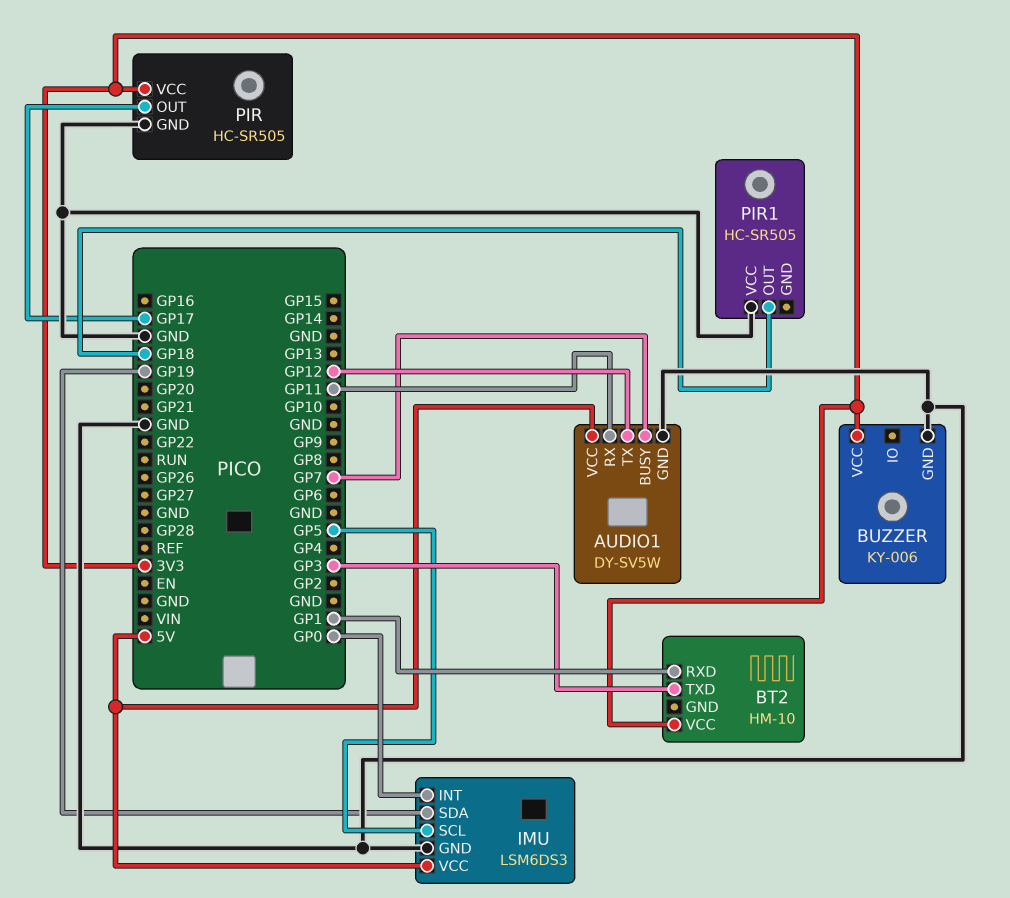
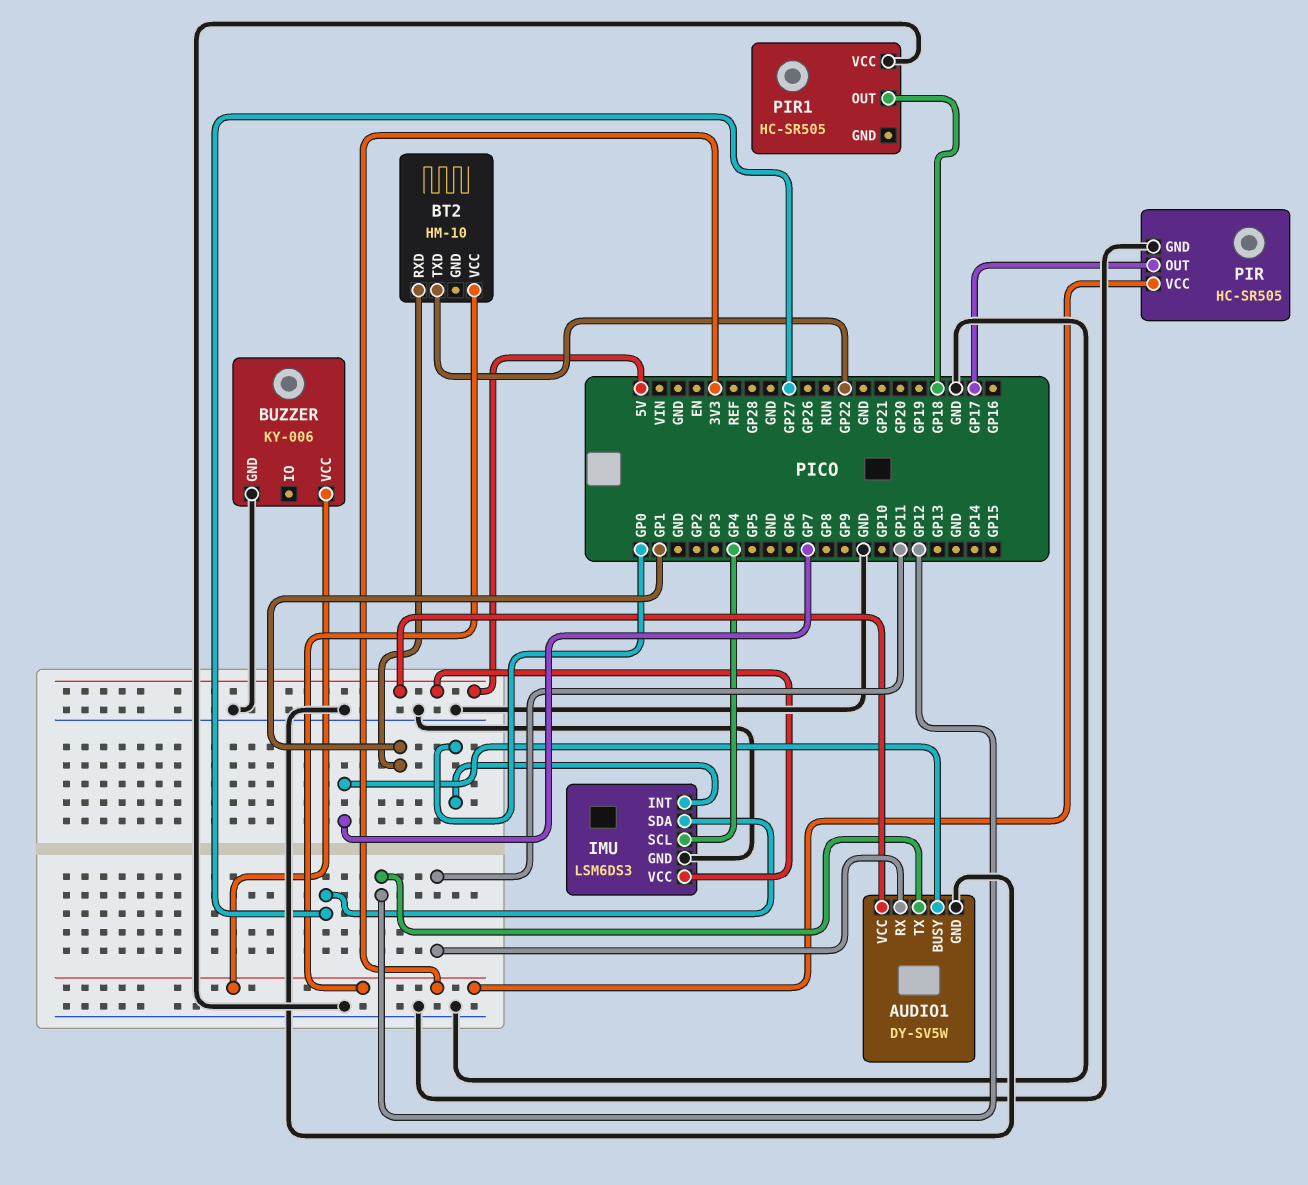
BT2 pin TXD: GP3 -> GP22
IMU pin SCL: GP5 -> GP4
IMU pin SDA: GP19 -> GP27

